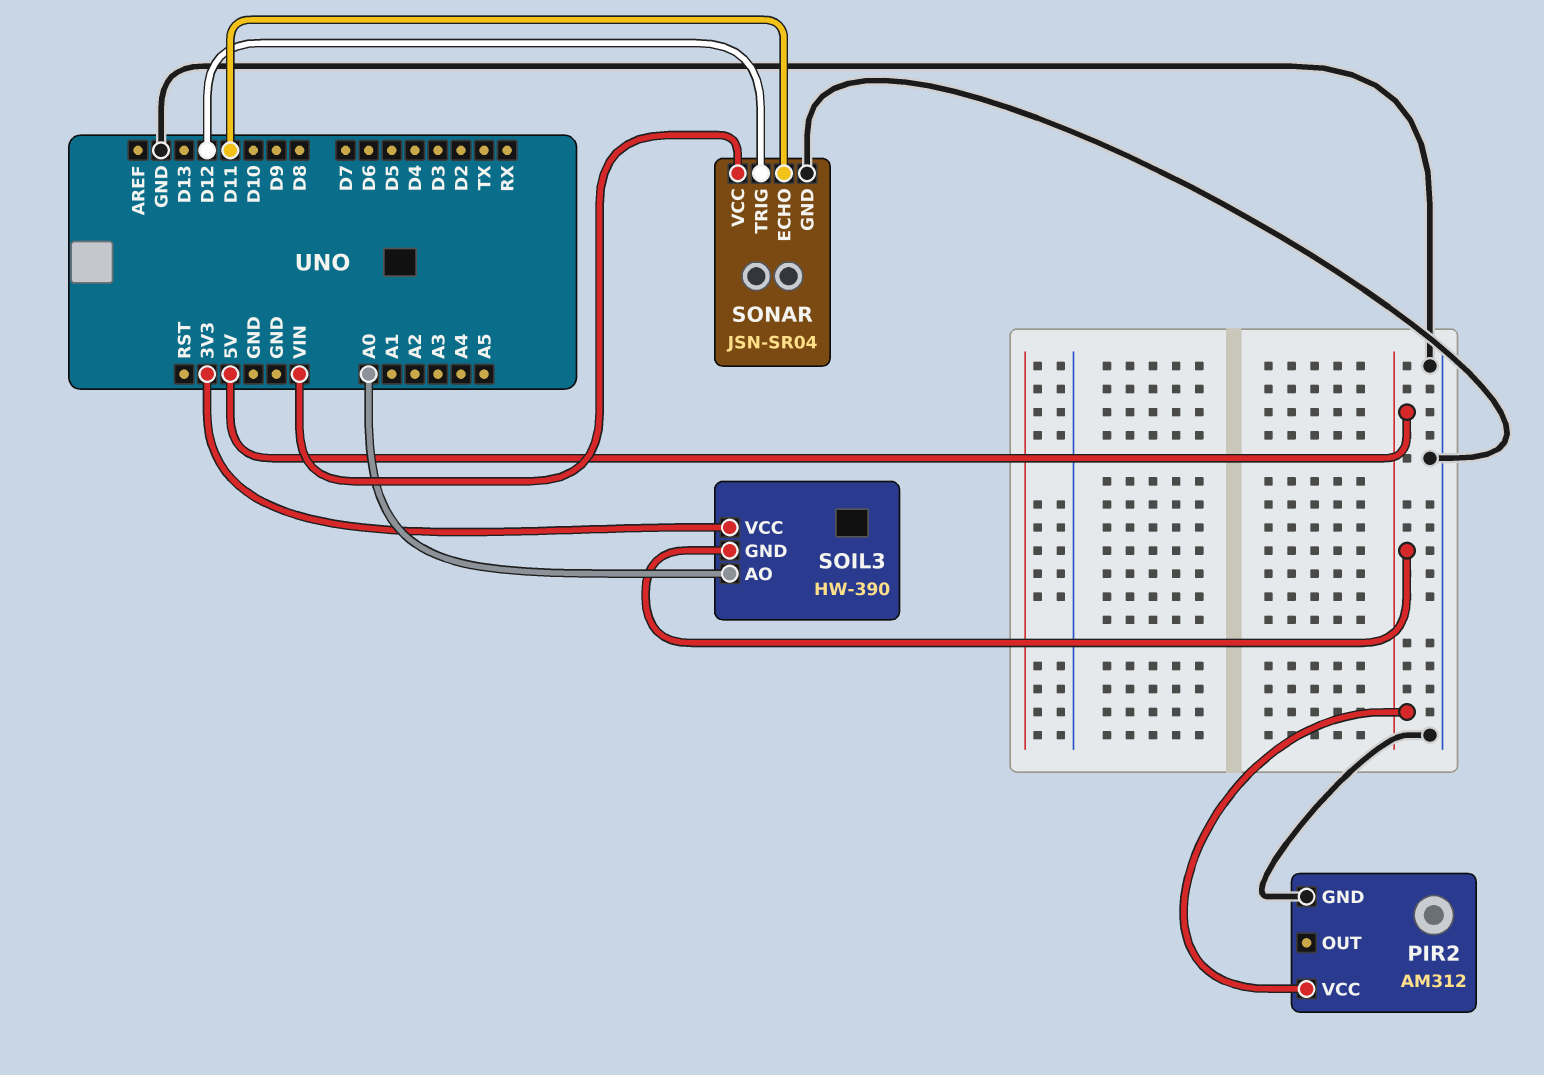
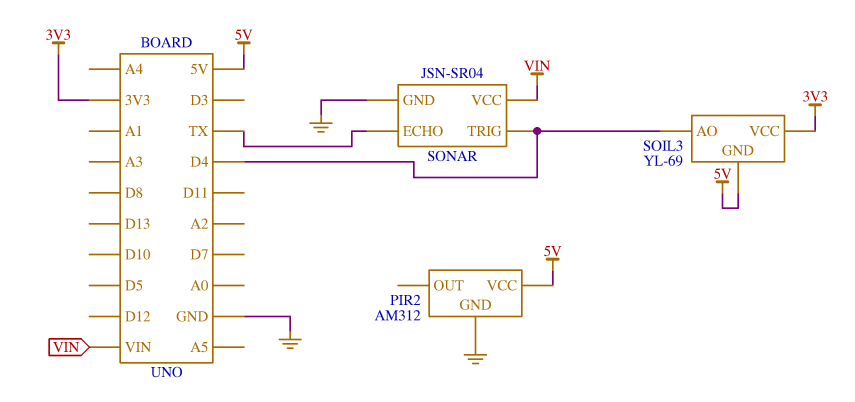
SOIL3: HW-390 -> YL-69
SOIL3 pin AO: A0 -> D4
SONAR pin ECHO: D11 -> TX
SONAR pin TRIG: D12 -> D4

